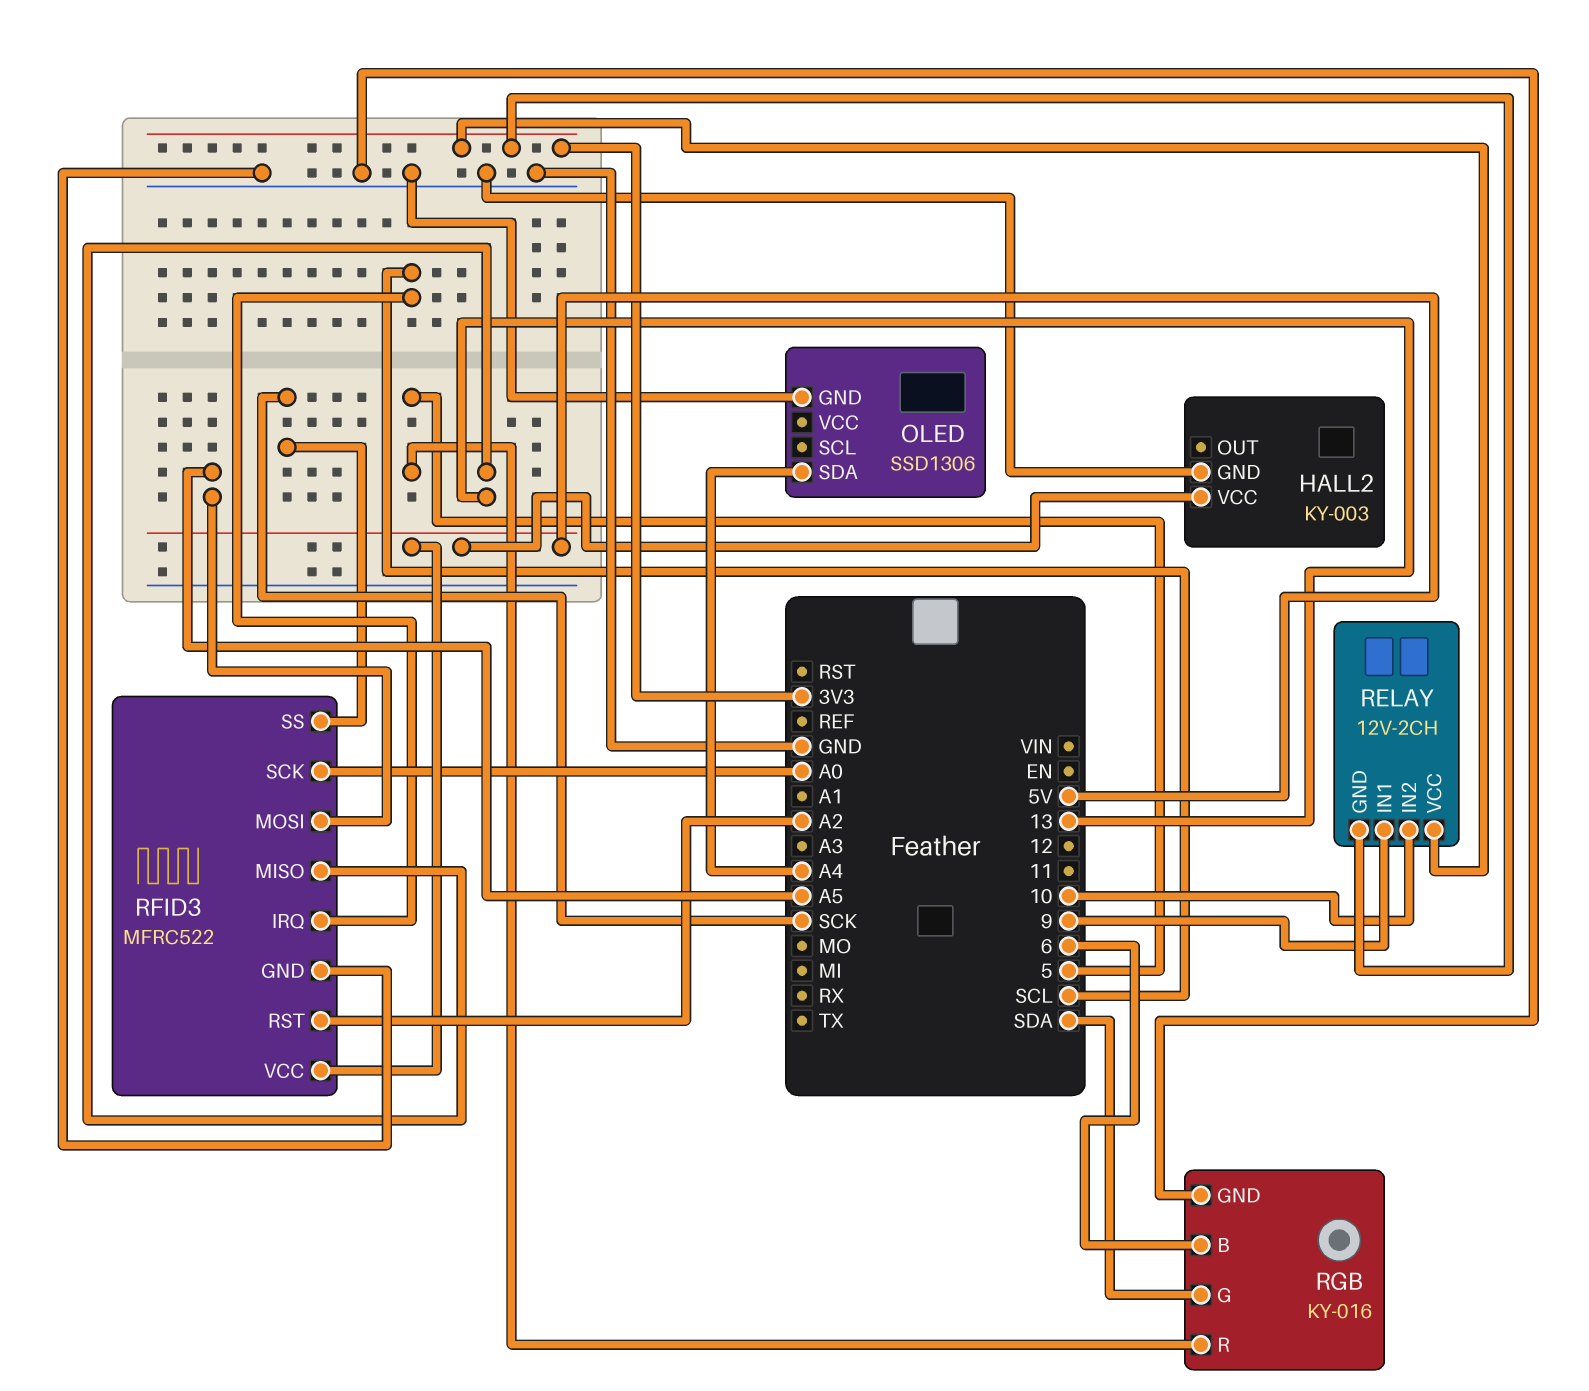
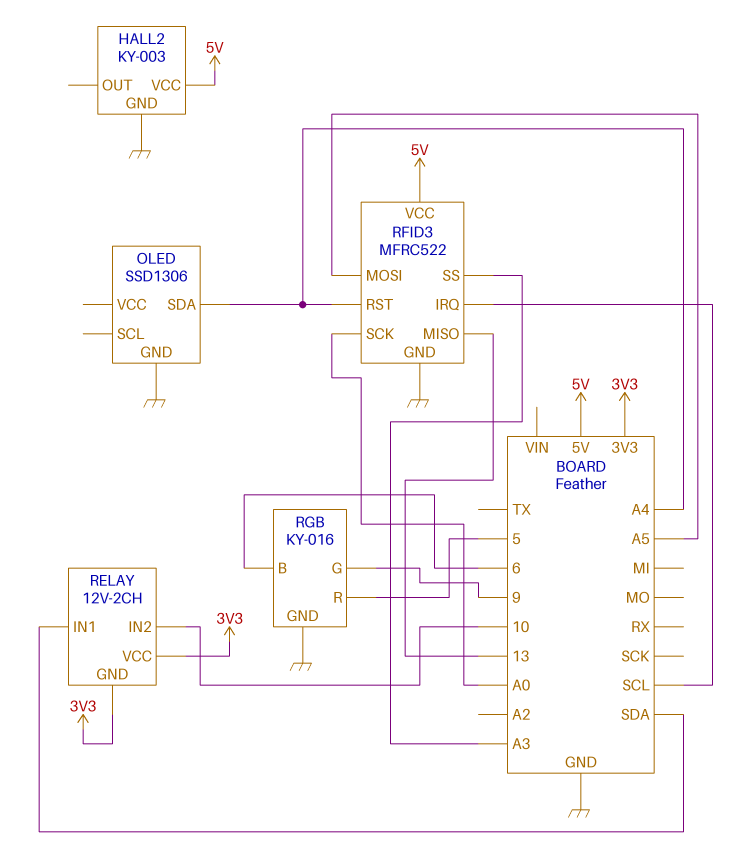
RELAY pin IN1: 9 -> SDA
RFID3 pin RST: A2 -> A4
RFID3 pin SS: SCK -> A3
RGB pin G: SDA -> 9

